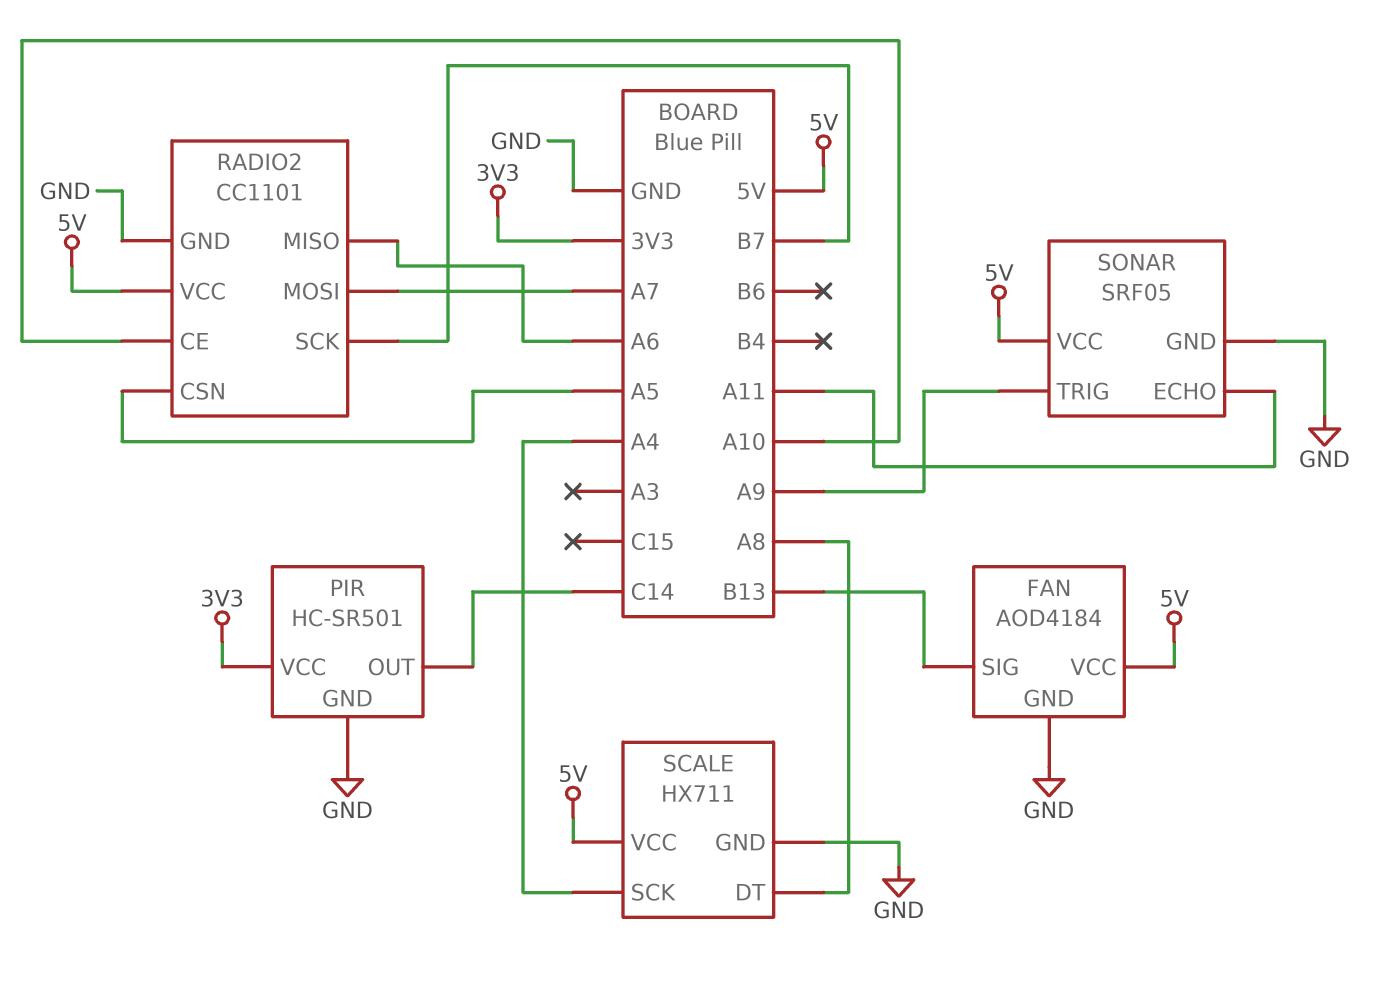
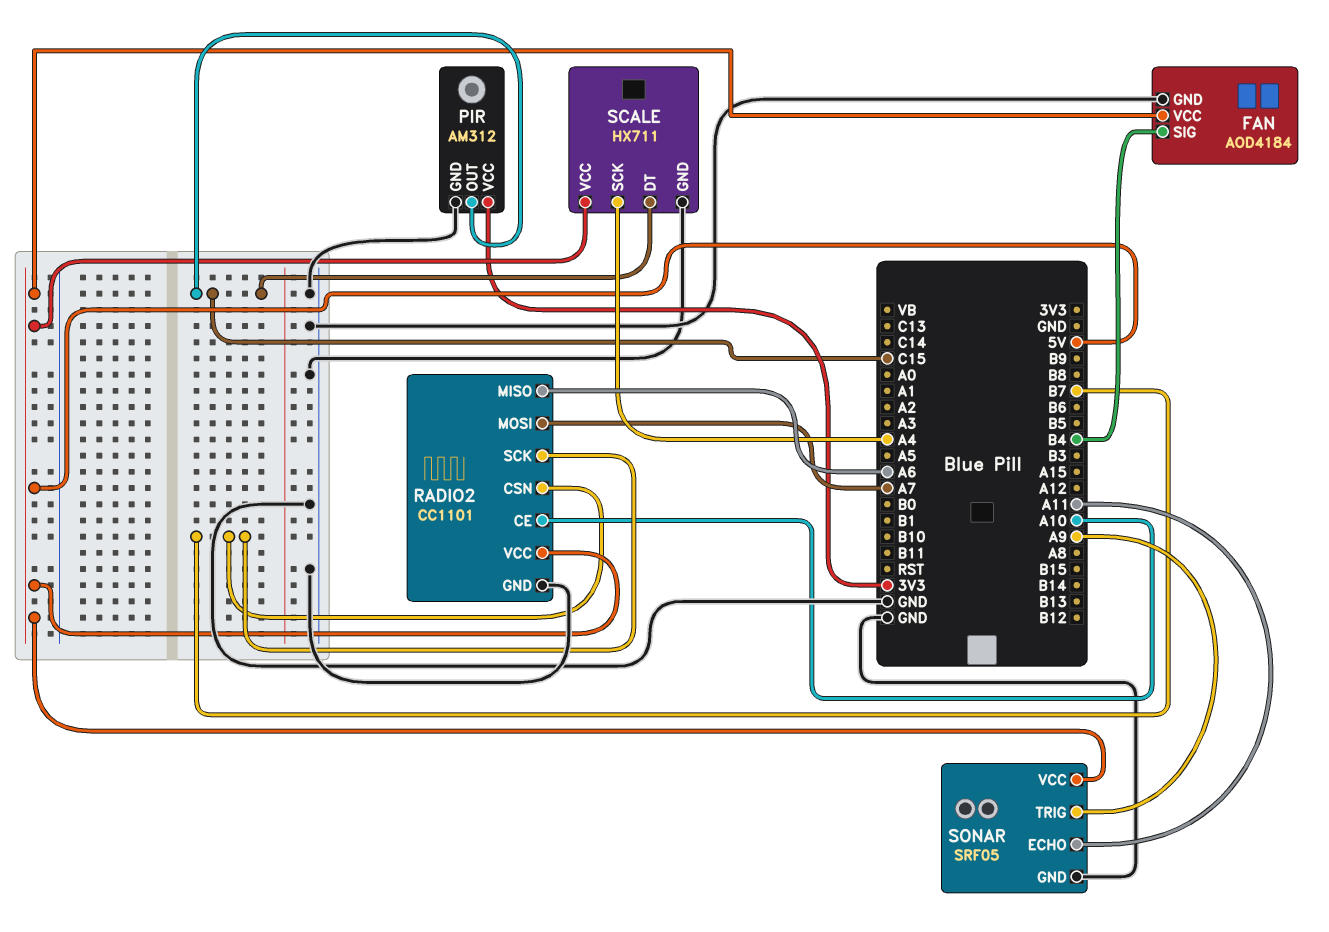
FAN pin SIG: B13 -> B4
PIR: HC-SR501 -> AM312
PIR pin OUT: C14 -> C15
RADIO2 pin CSN: A5 -> B7
SCALE pin DT: A8 -> C15

